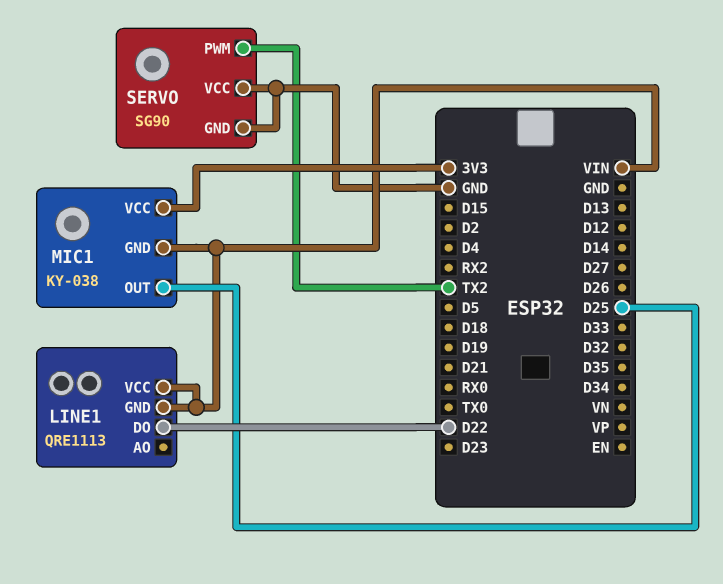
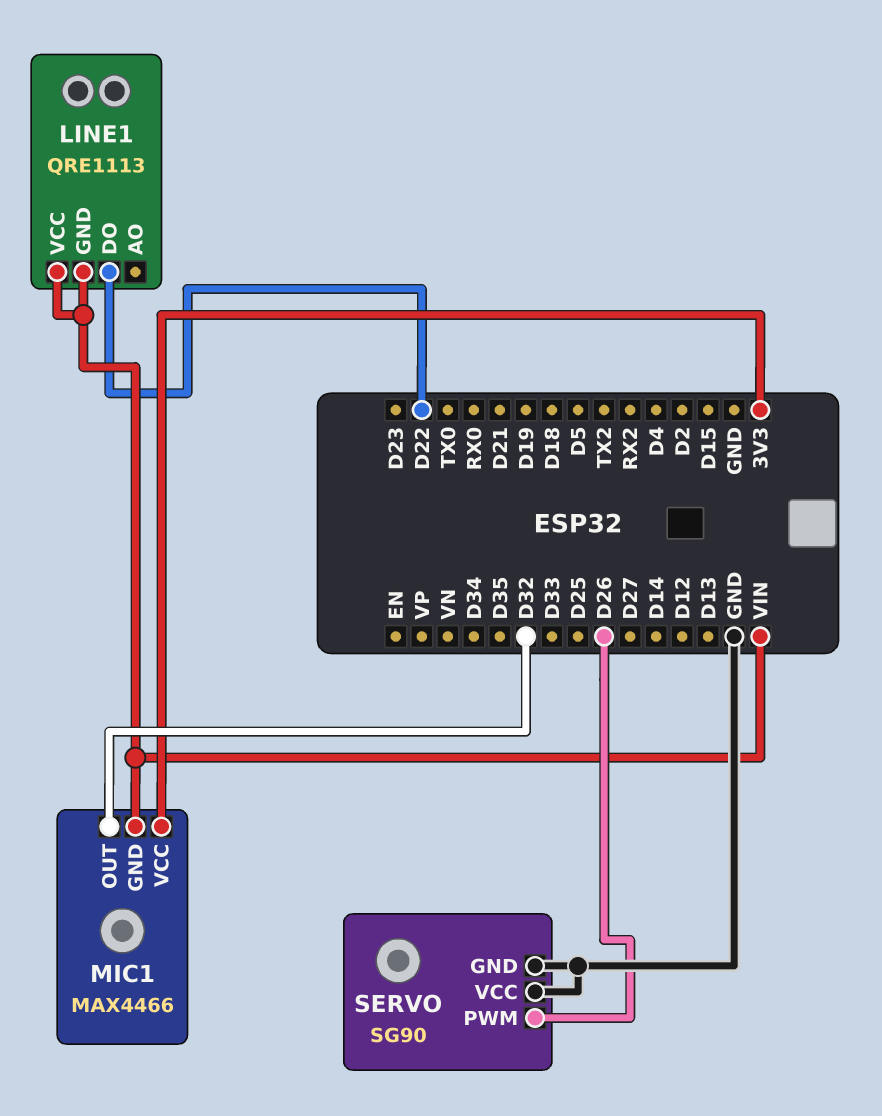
MIC1: KY-038 -> MAX4466
MIC1 pin OUT: D25 -> D32
SERVO pin PWM: TX2 -> D26

